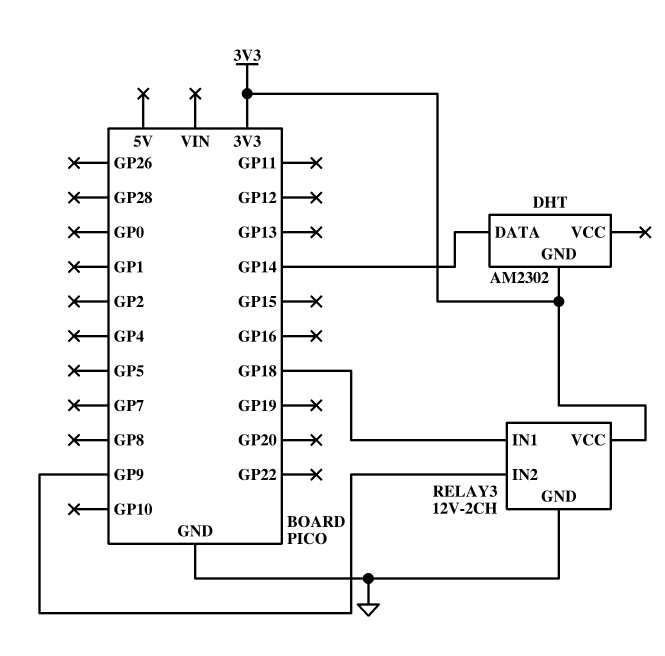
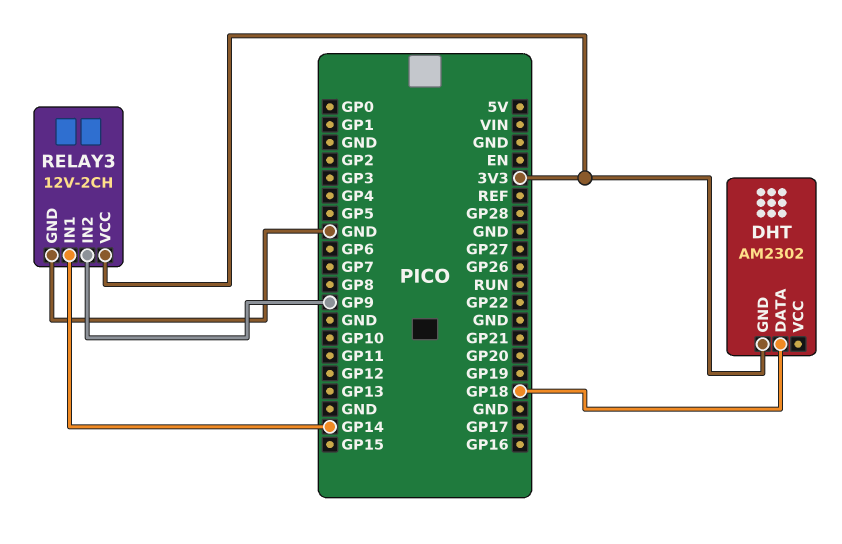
DHT pin DATA: GP14 -> GP18
RELAY3 pin IN1: GP18 -> GP14

